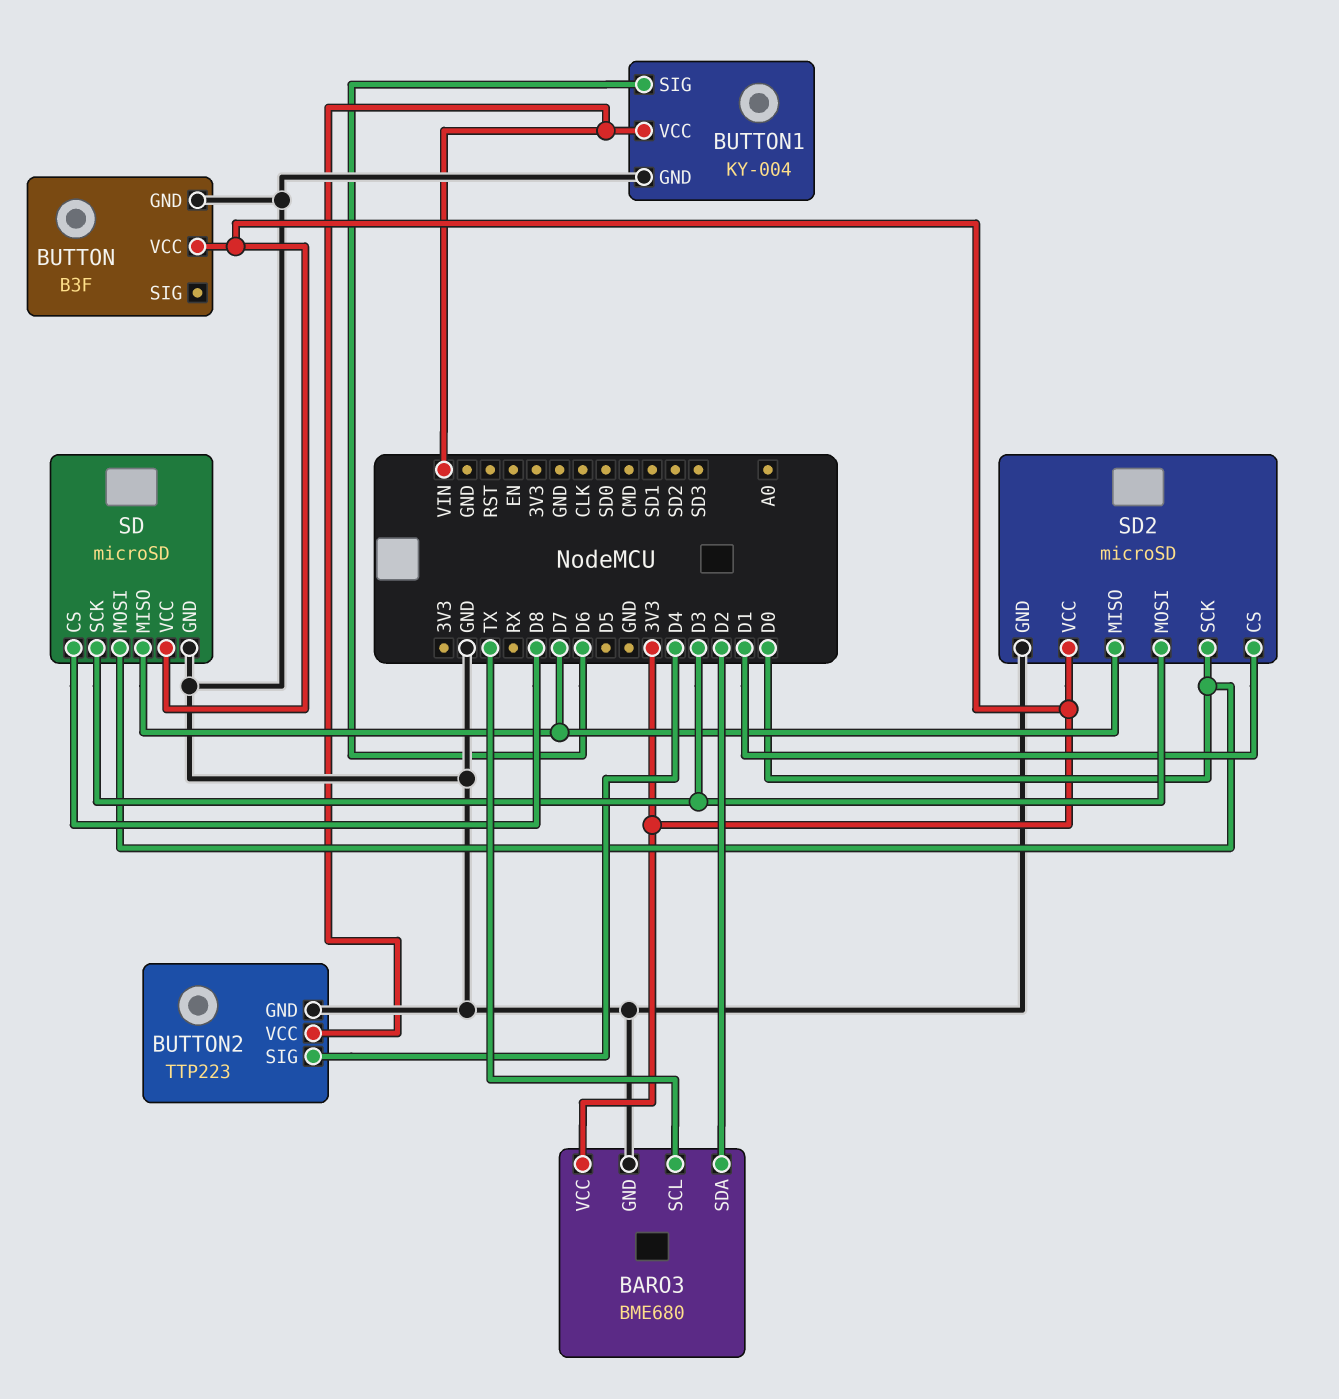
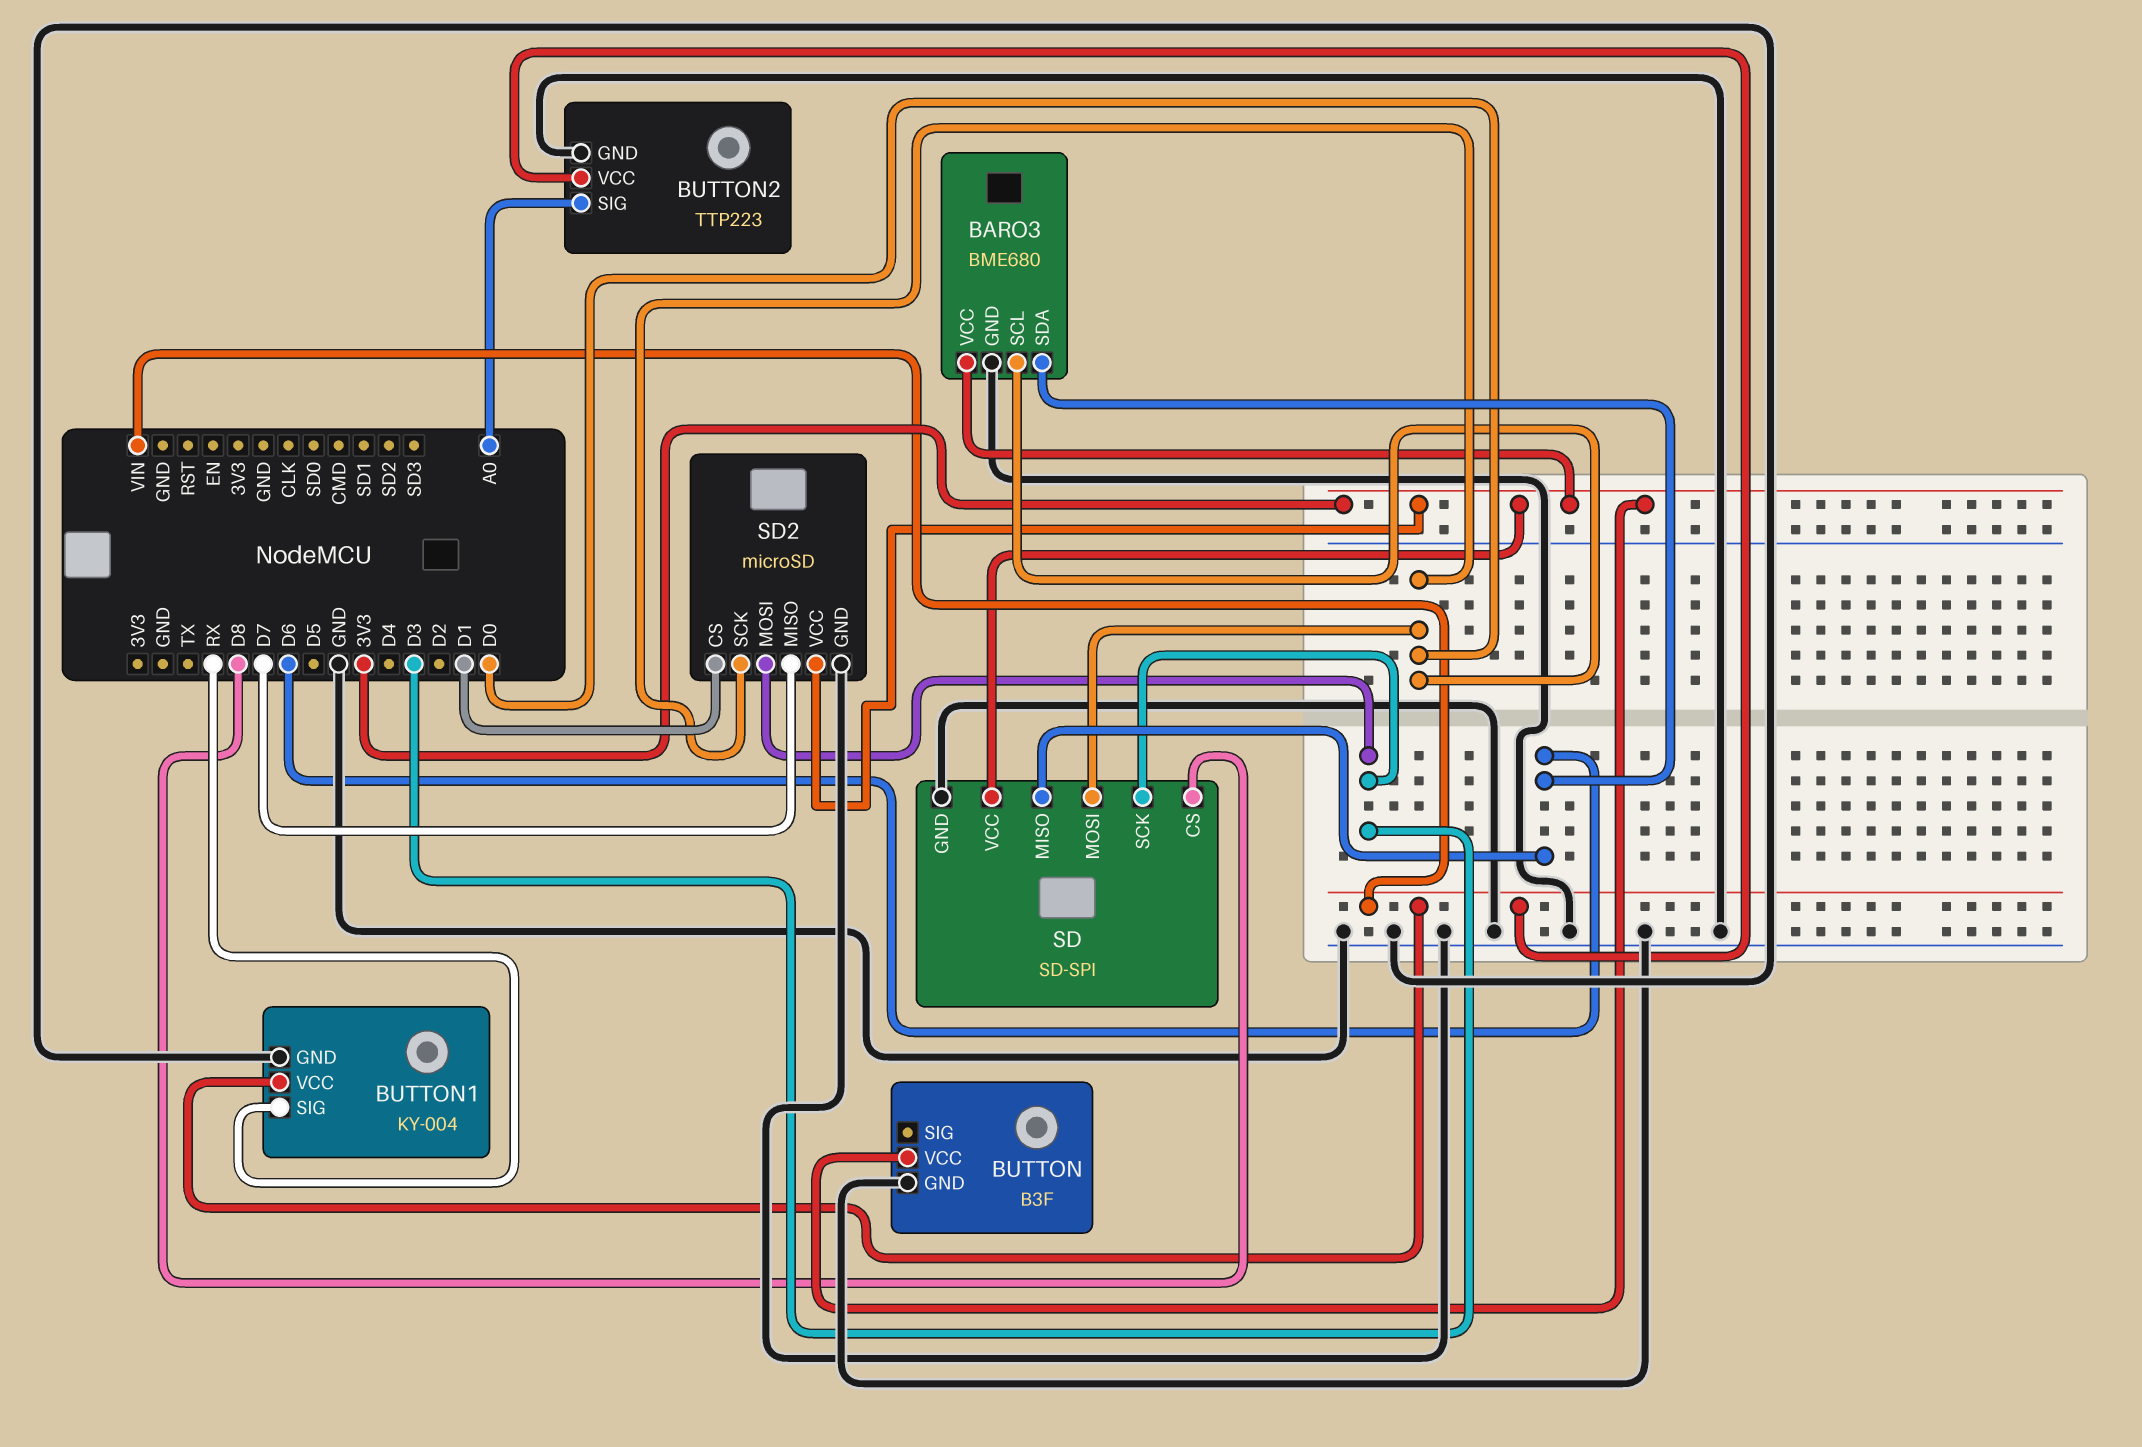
BARO3 pin SCL: TX -> D0
BARO3 pin SDA: D2 -> D6
BUTTON1 pin SIG: D6 -> RX
BUTTON2 pin SIG: D4 -> A0
SD: microSD -> SD-SPI
SD pin MISO: D7 -> D6

